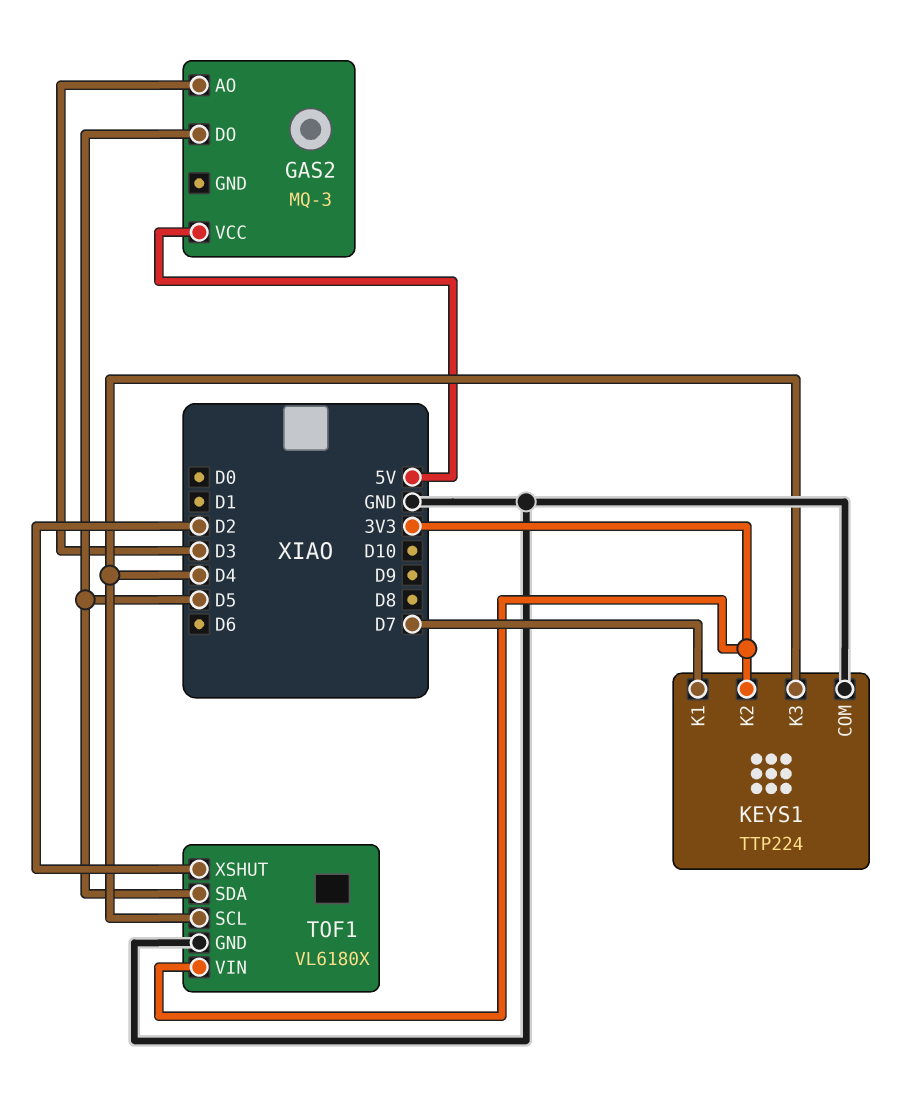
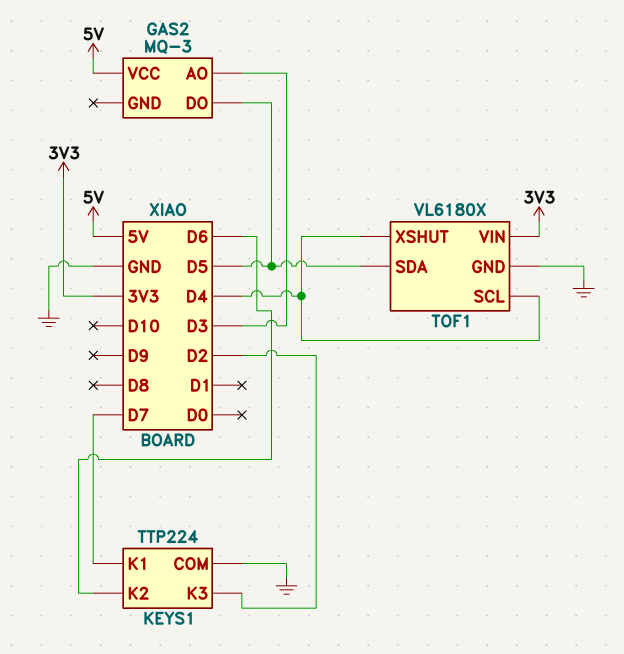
KEYS1 pin K2: 3V3 -> D6
KEYS1 pin K3: D4 -> D2
TOF1 pin XSHUT: D2 -> D4

